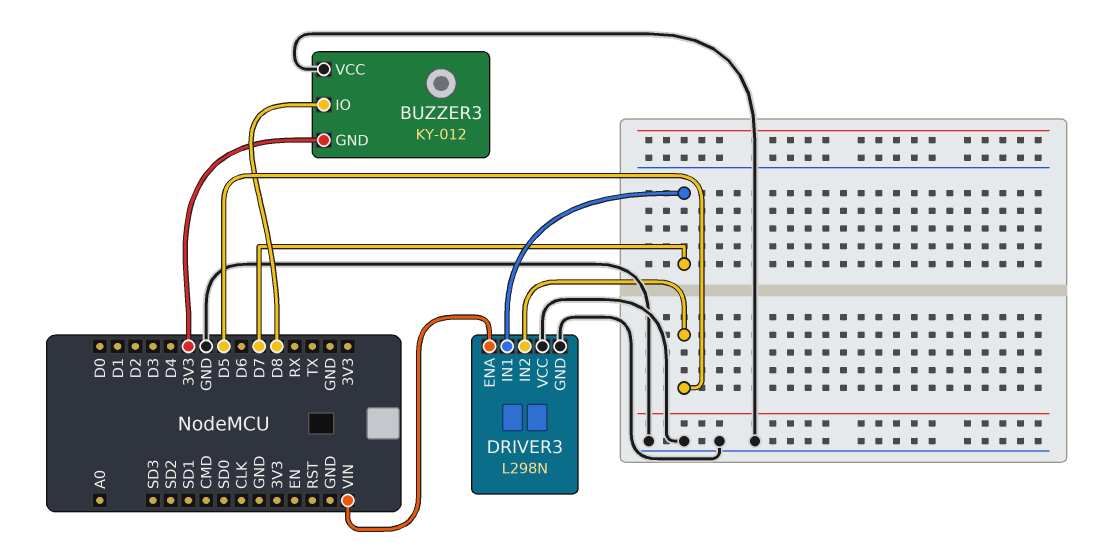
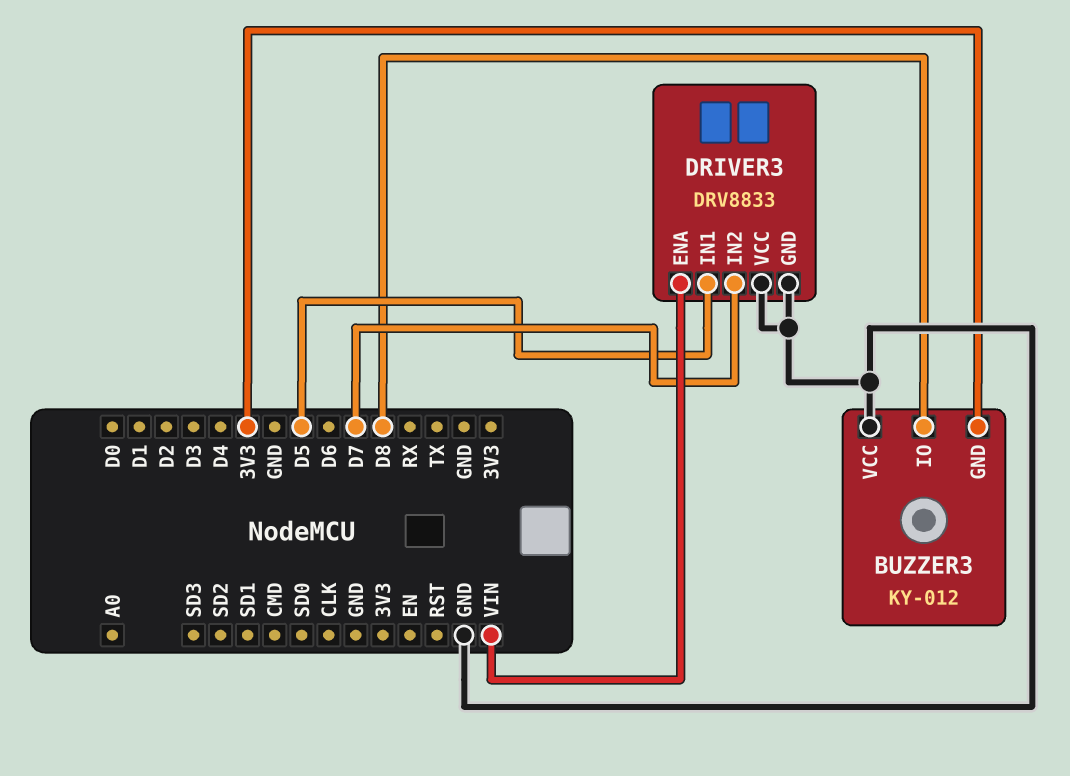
DRIVER3: L298N -> DRV8833
DRIVER3 pin IN1: D7 -> D5
DRIVER3 pin IN2: D5 -> D7

